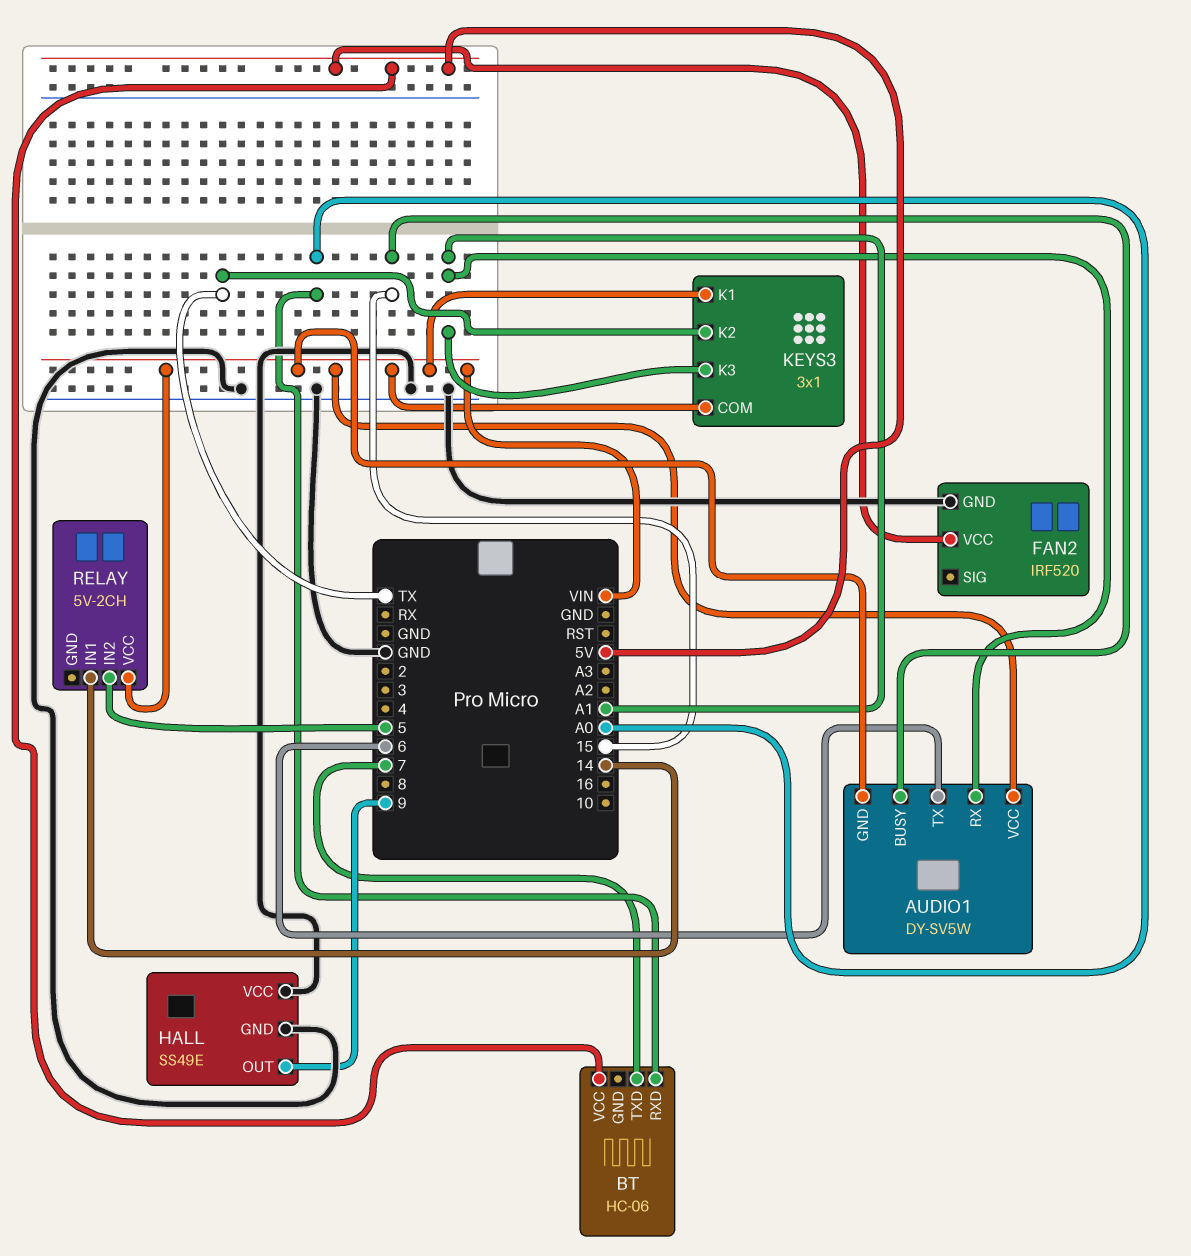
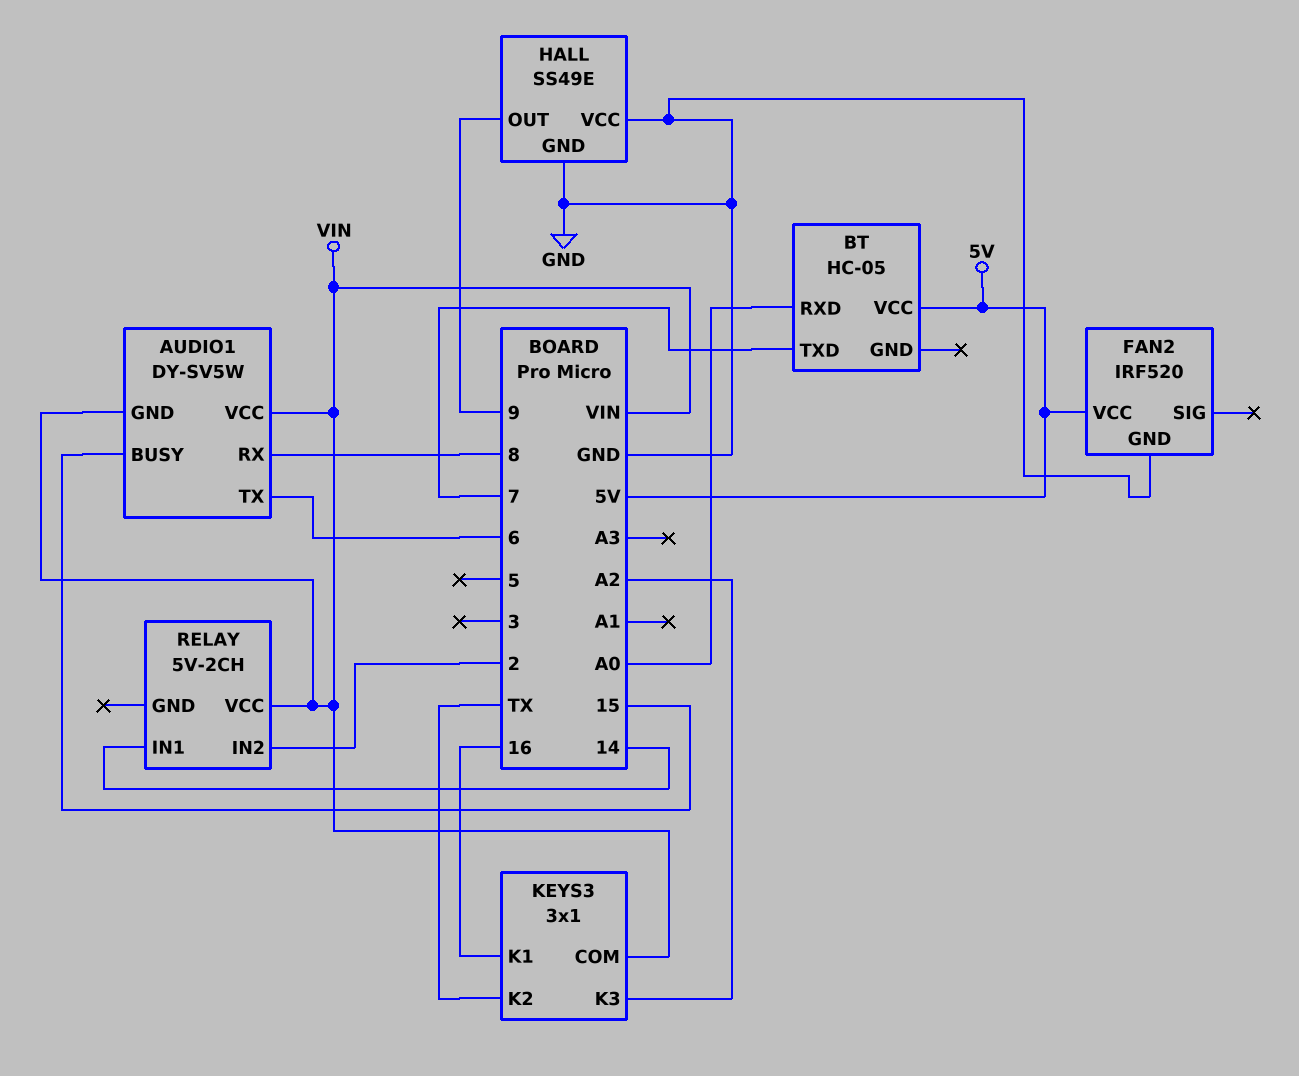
AUDIO1 pin RX: A1 -> 8
BT: HC-06 -> HC-05
KEYS3 pin K1: VIN -> 16
KEYS3 pin K3: A1 -> A2
RELAY pin IN2: 5 -> 2

